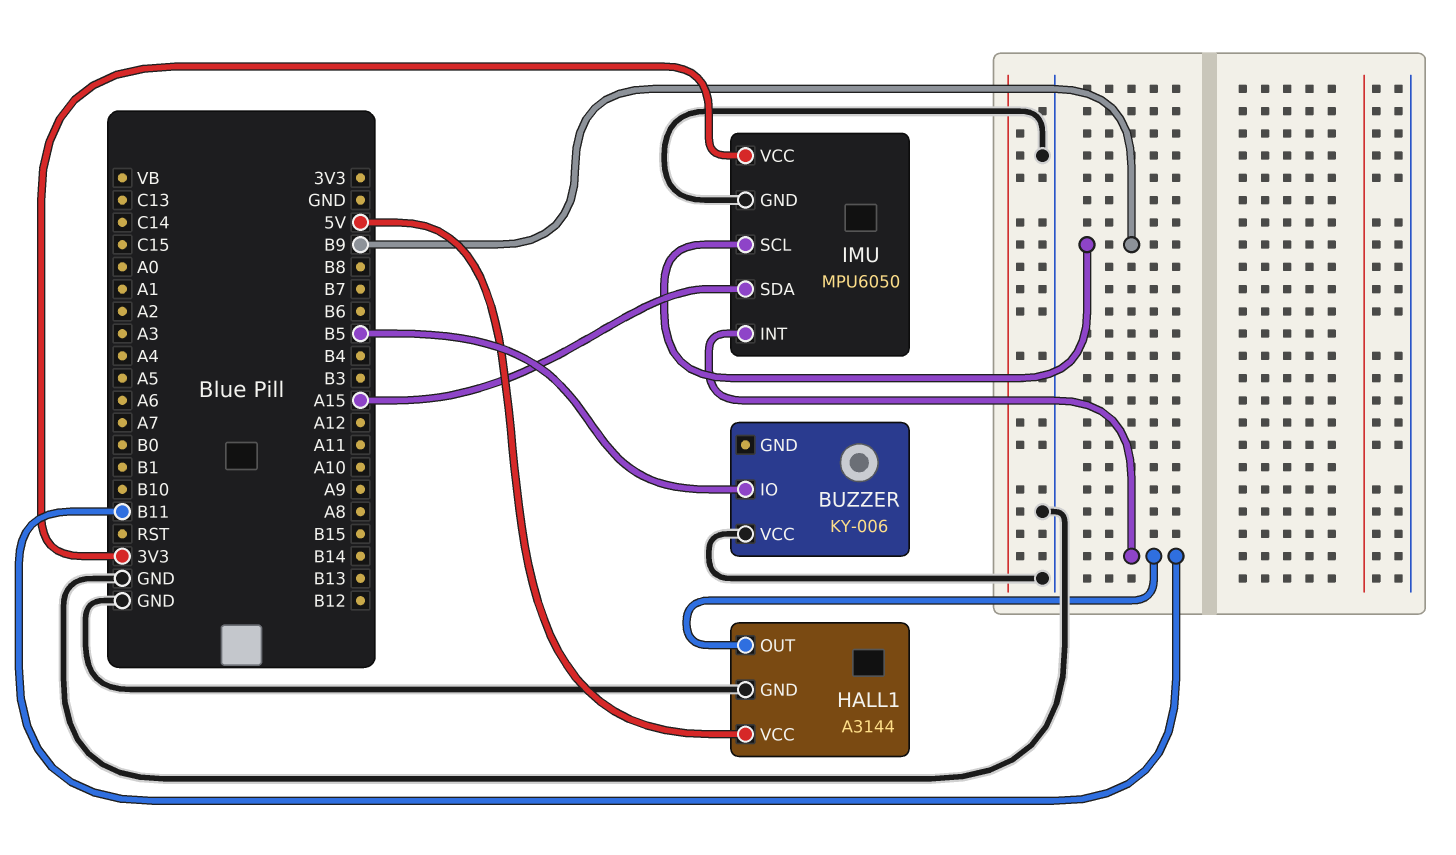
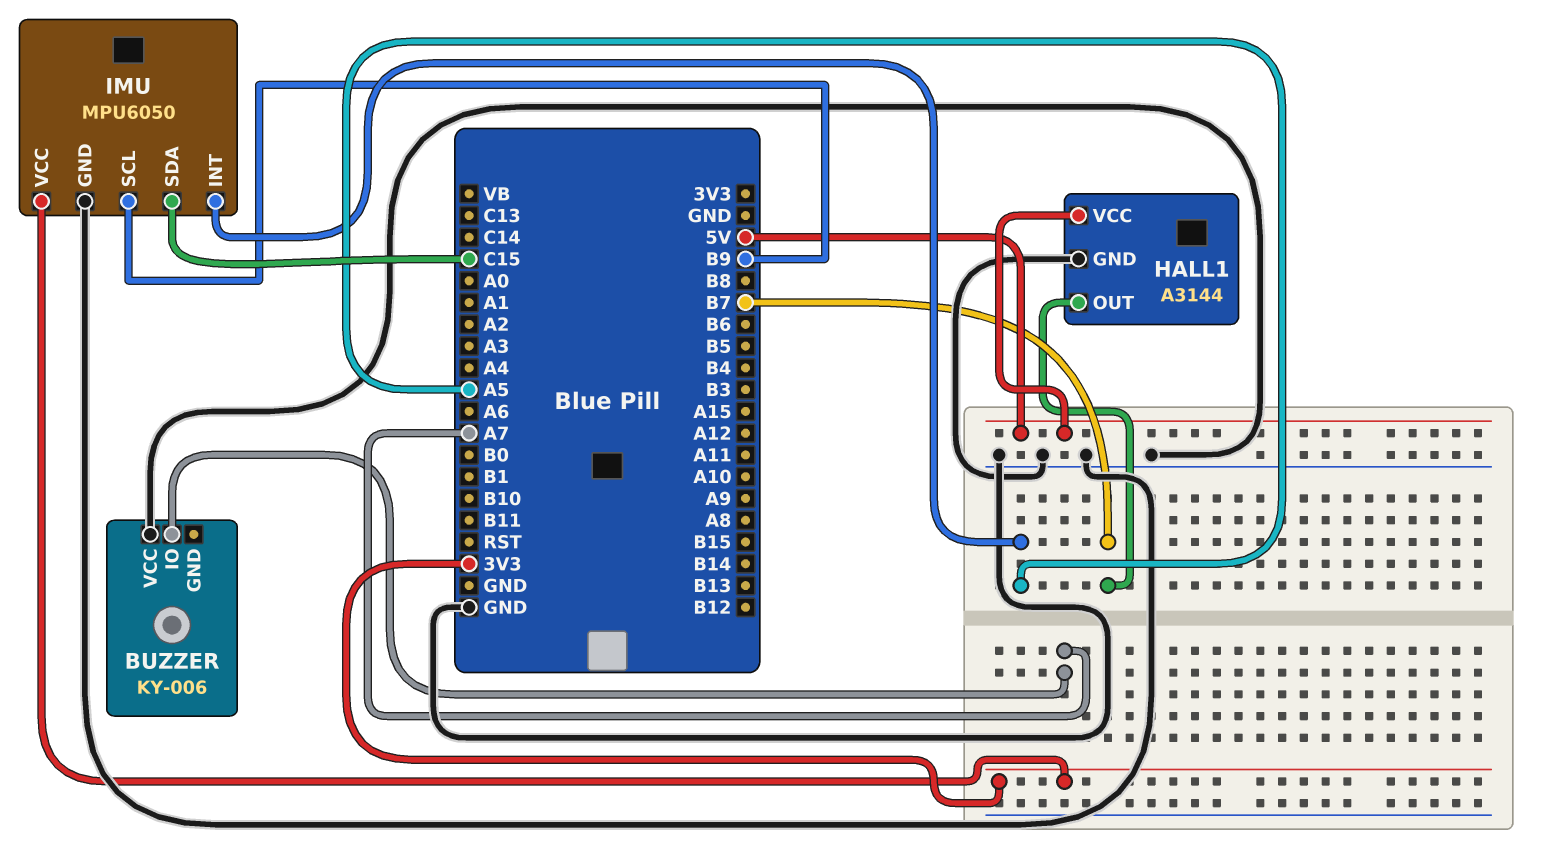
BUZZER pin IO: B5 -> A7
HALL1 pin OUT: B11 -> B7
IMU pin INT: B11 -> A5
IMU pin SDA: A15 -> C15

